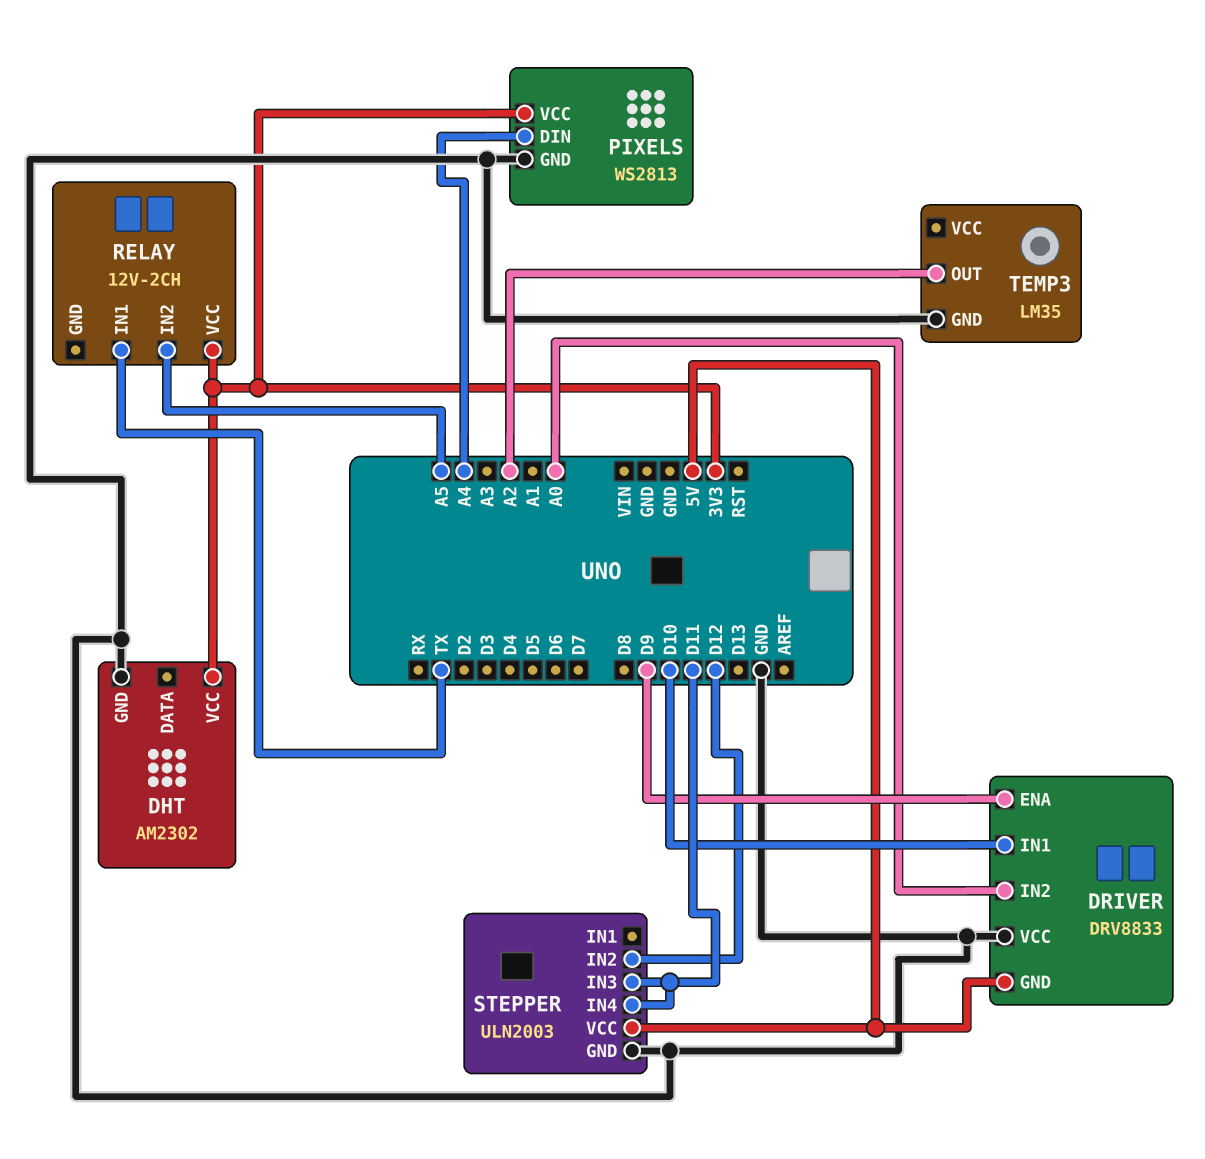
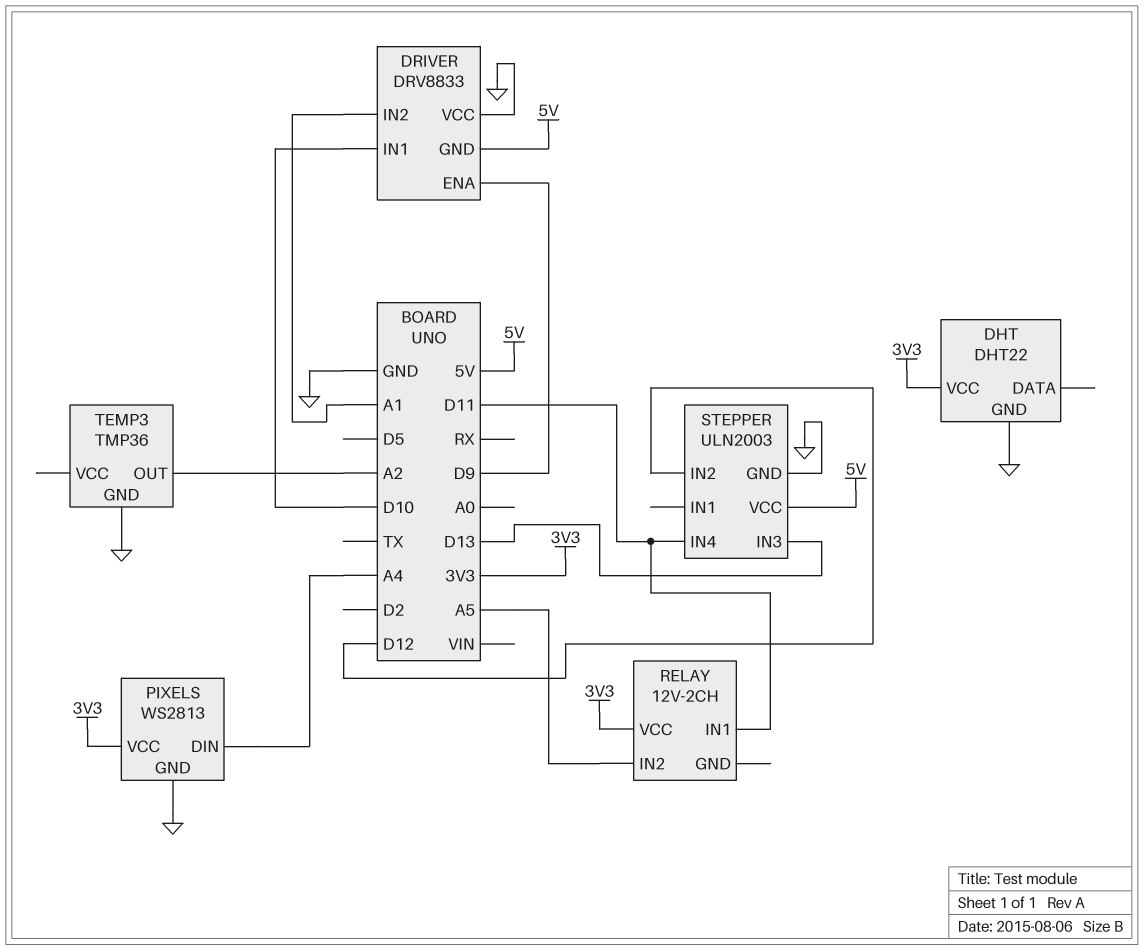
DHT: AM2302 -> DHT22
DRIVER pin IN2: A0 -> A1
RELAY pin IN1: TX -> D11
STEPPER pin IN3: D11 -> D13
TEMP3: LM35 -> TMP36

